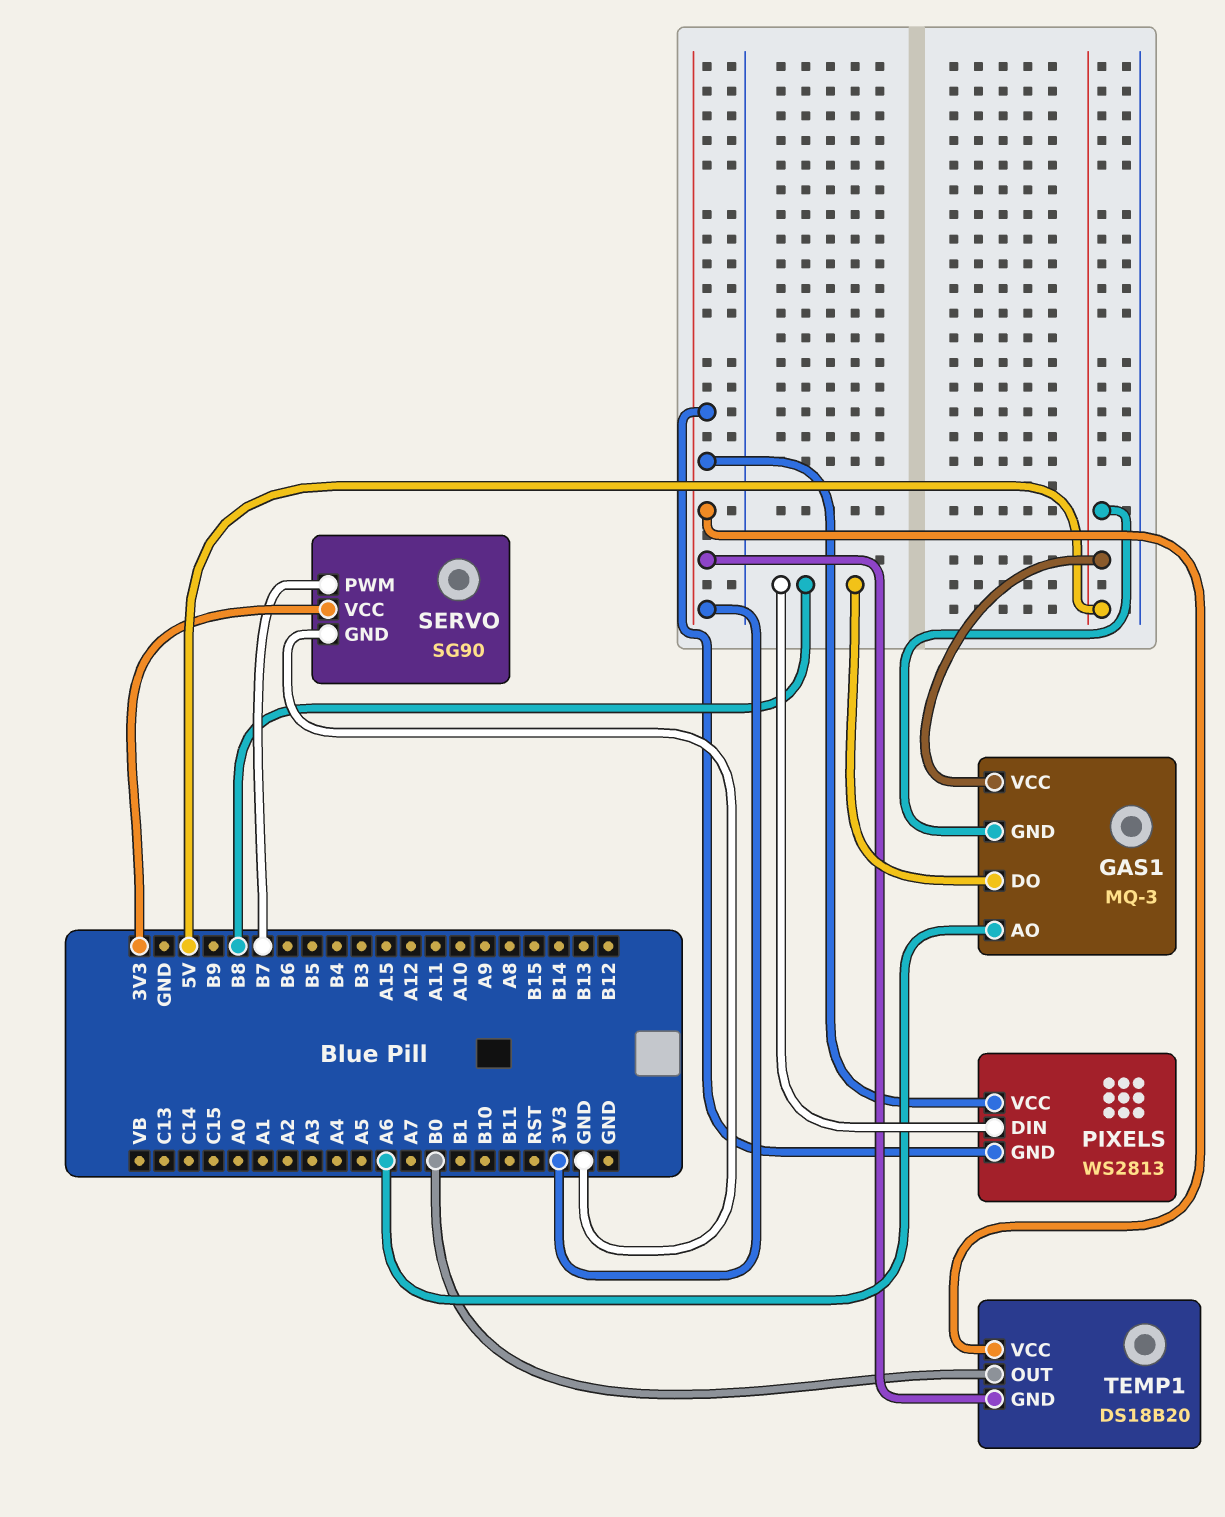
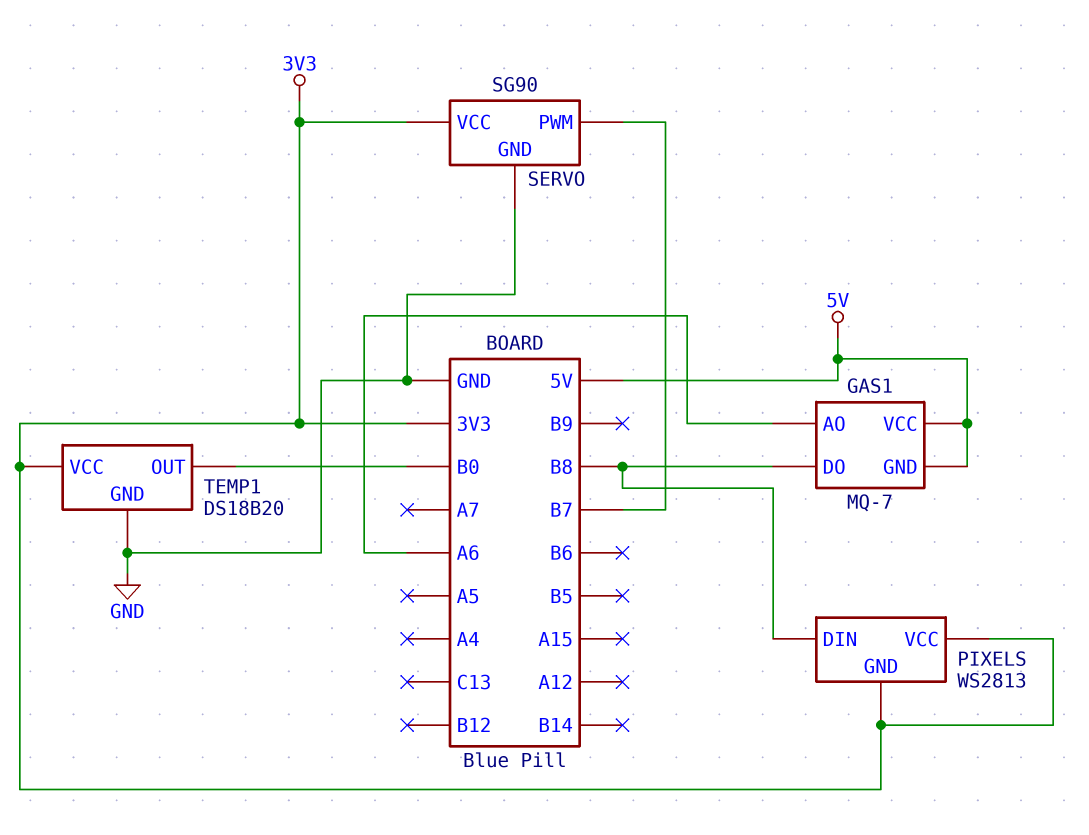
GAS1: MQ-3 -> MQ-7
TEMP1 pin GND: 3V3 -> GND

